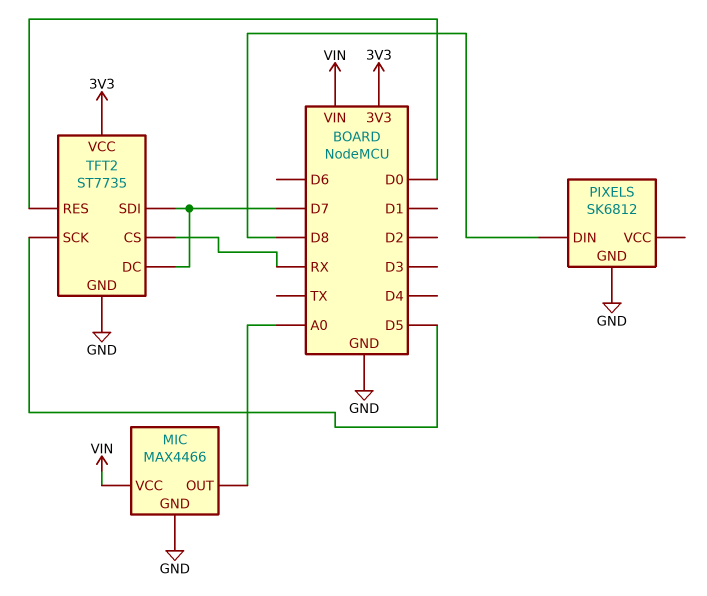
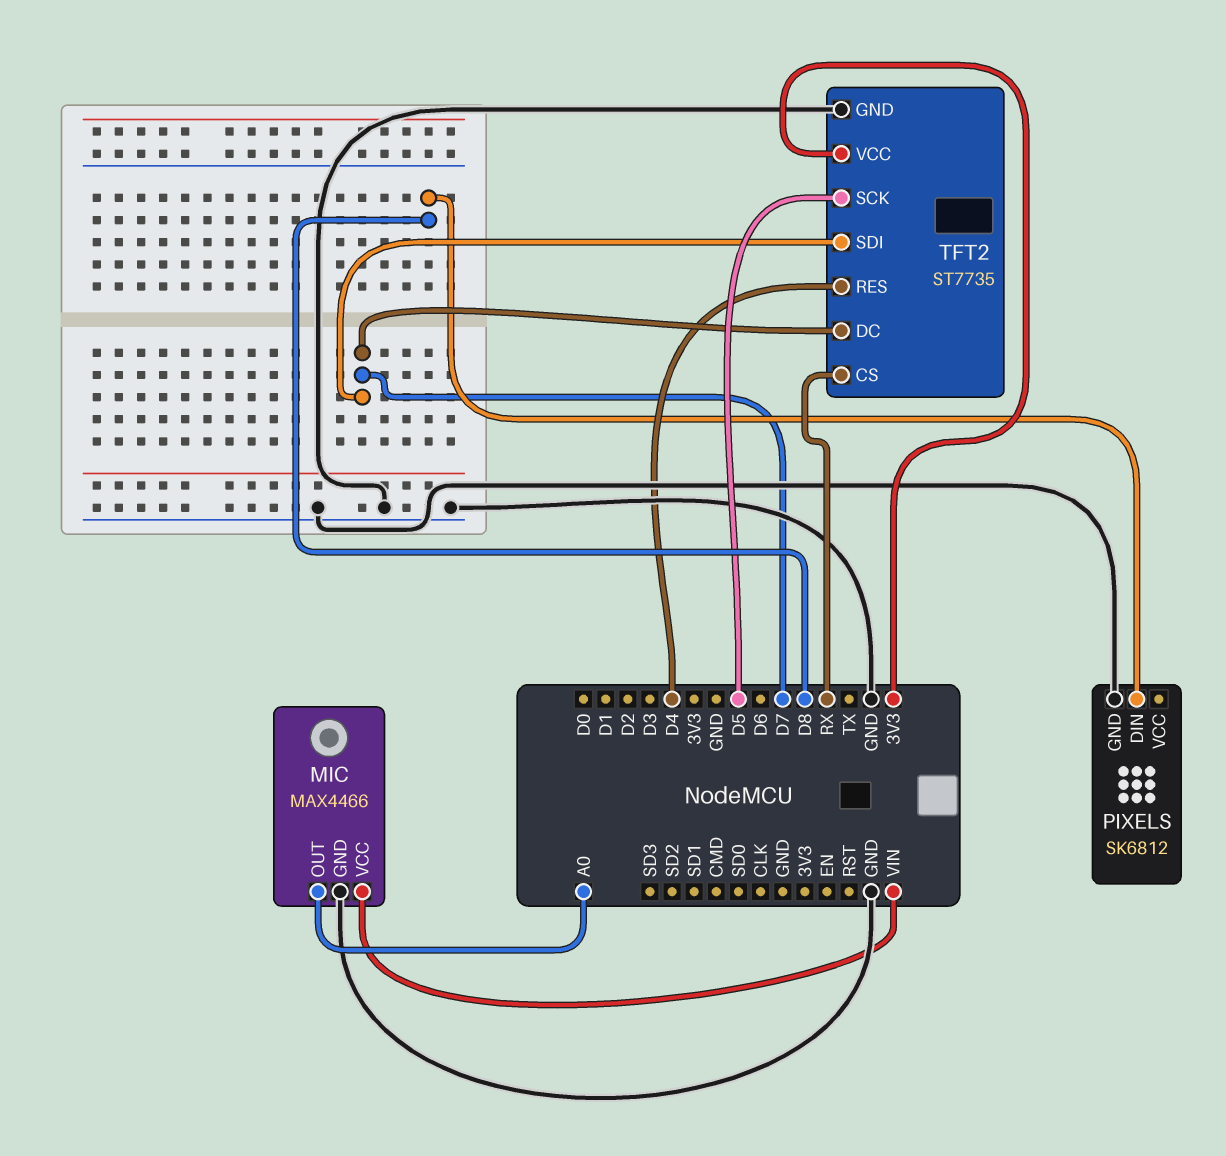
TFT2 pin RES: D0 -> D4

